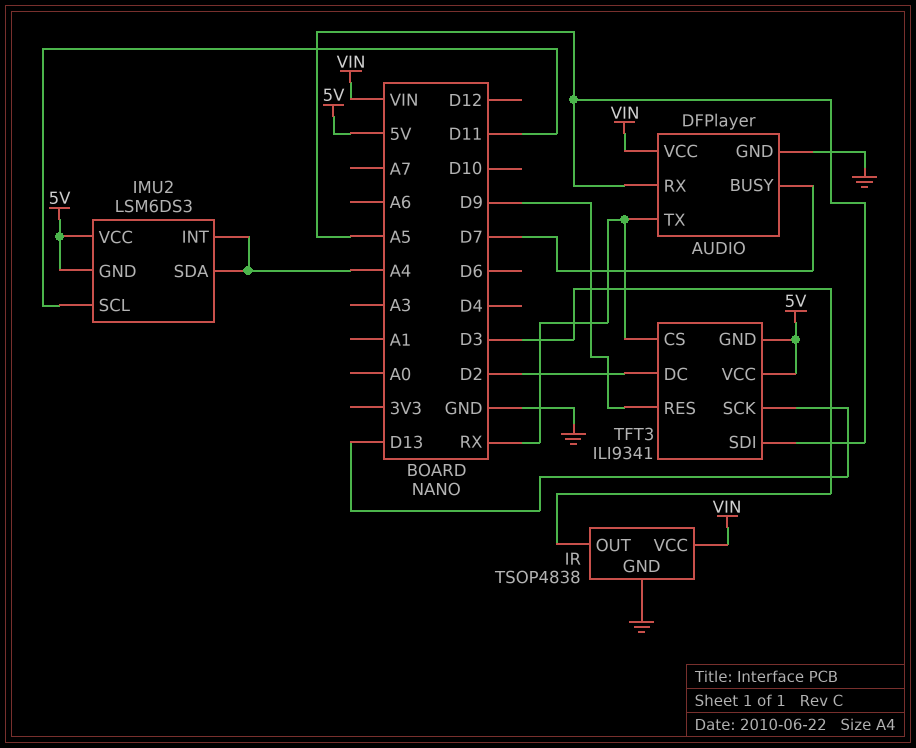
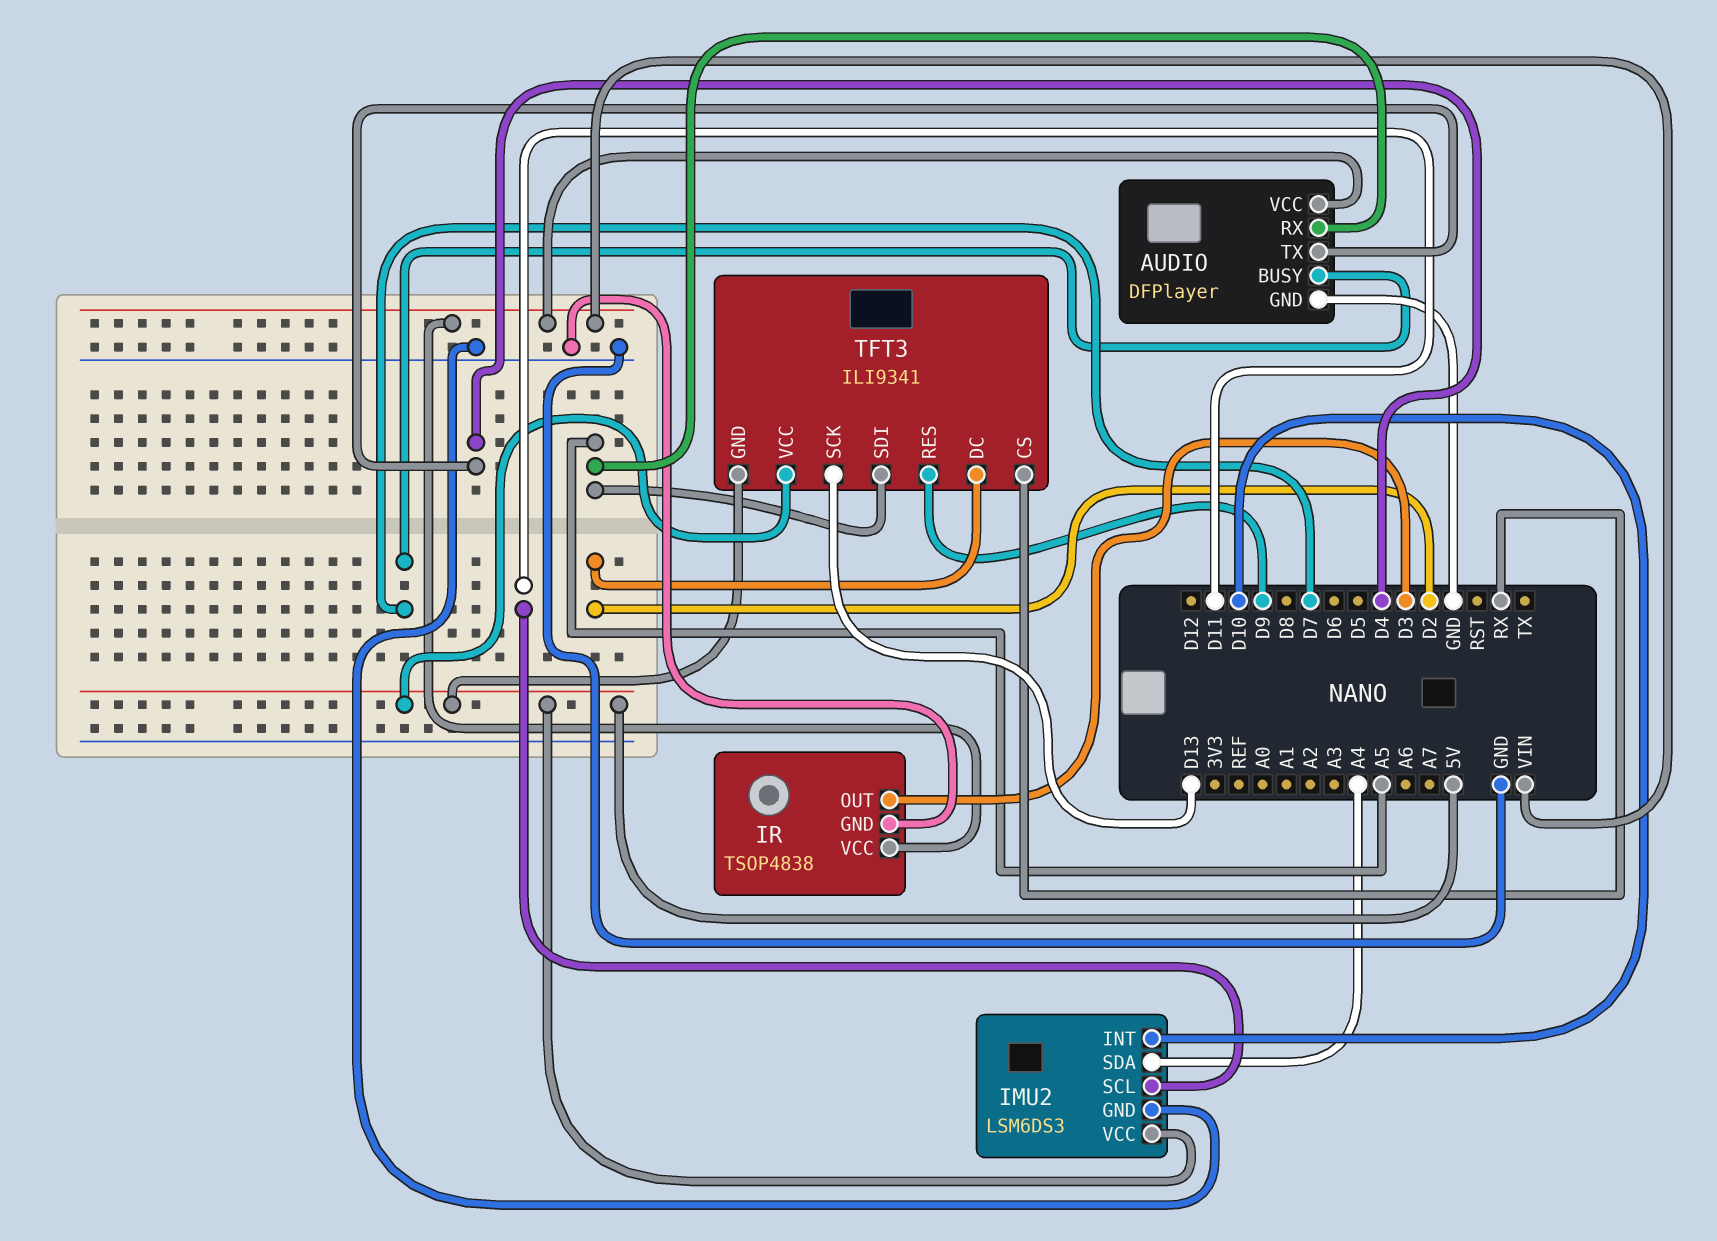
AUDIO pin TX: RX -> D4
IMU2 pin GND: 5V -> GND
IMU2 pin INT: A4 -> D10

